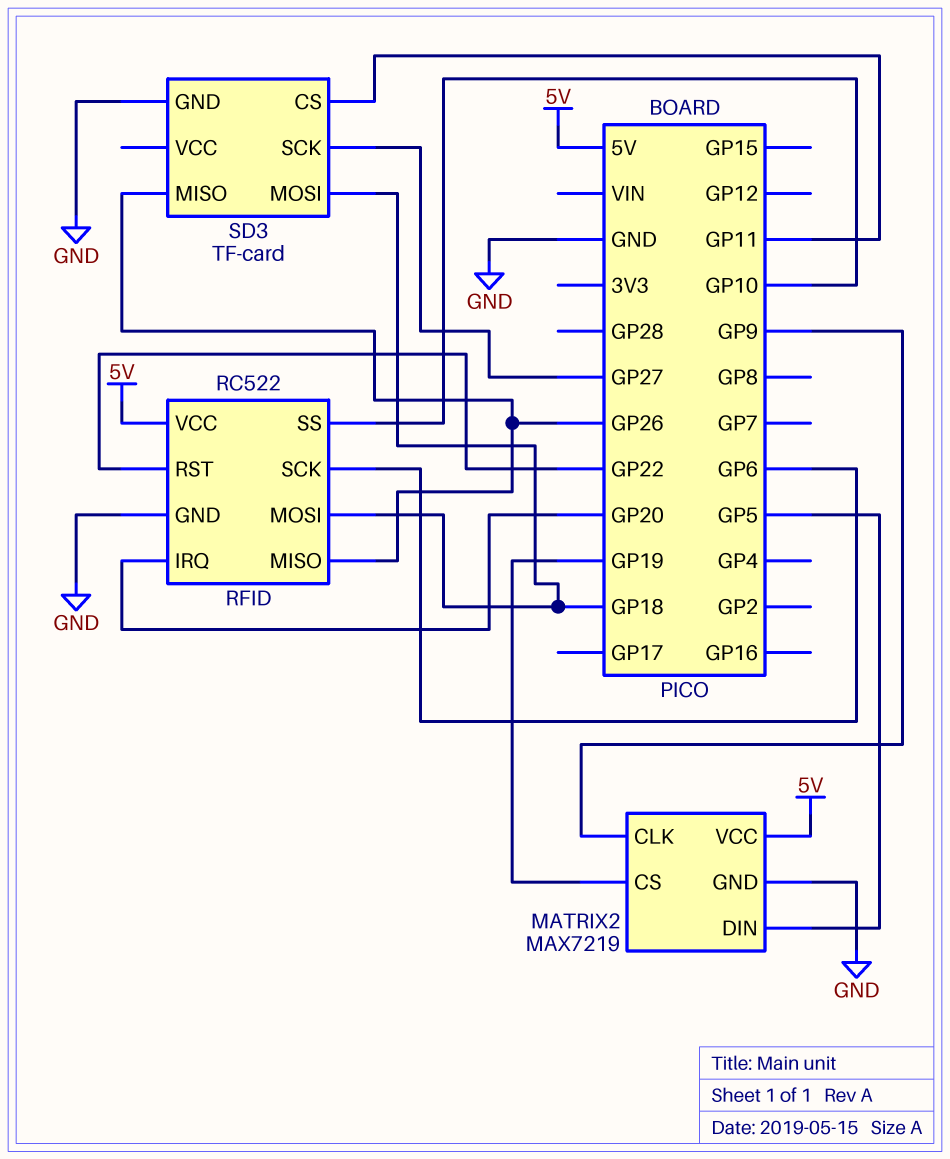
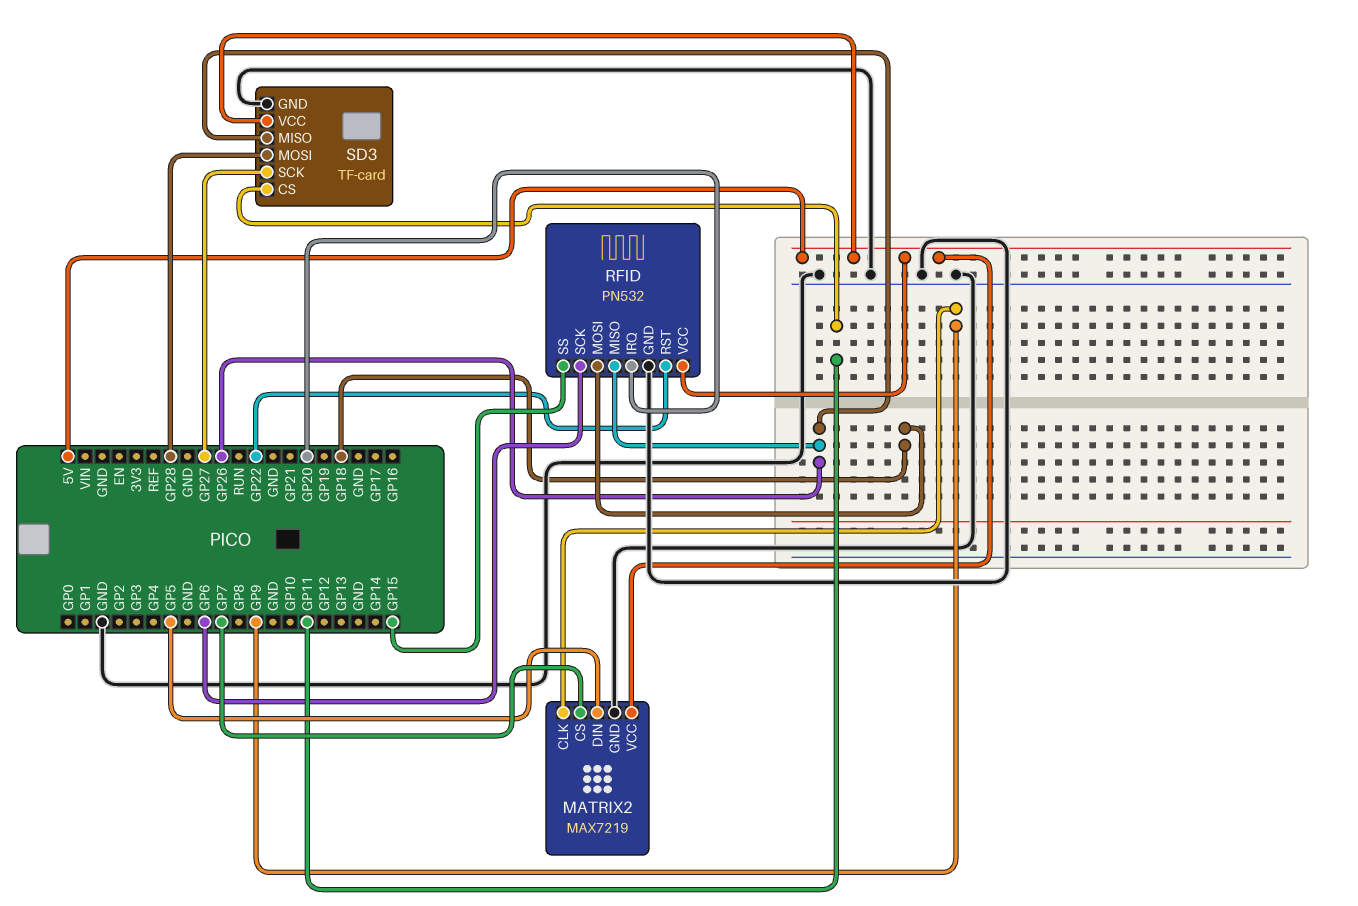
MATRIX2 pin CS: GP19 -> GP7
RFID: RC522 -> PN532
RFID pin SS: GP10 -> GP15
SD3 pin MOSI: GP18 -> GP28
SD3 pin VCC: none -> 5V

